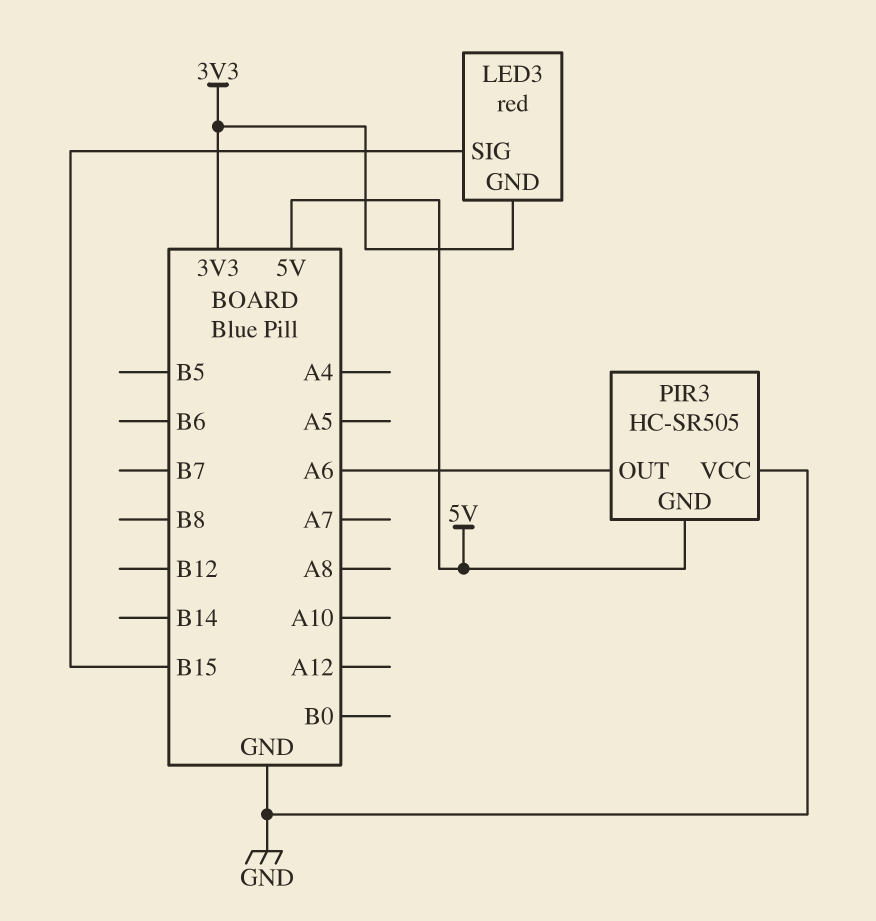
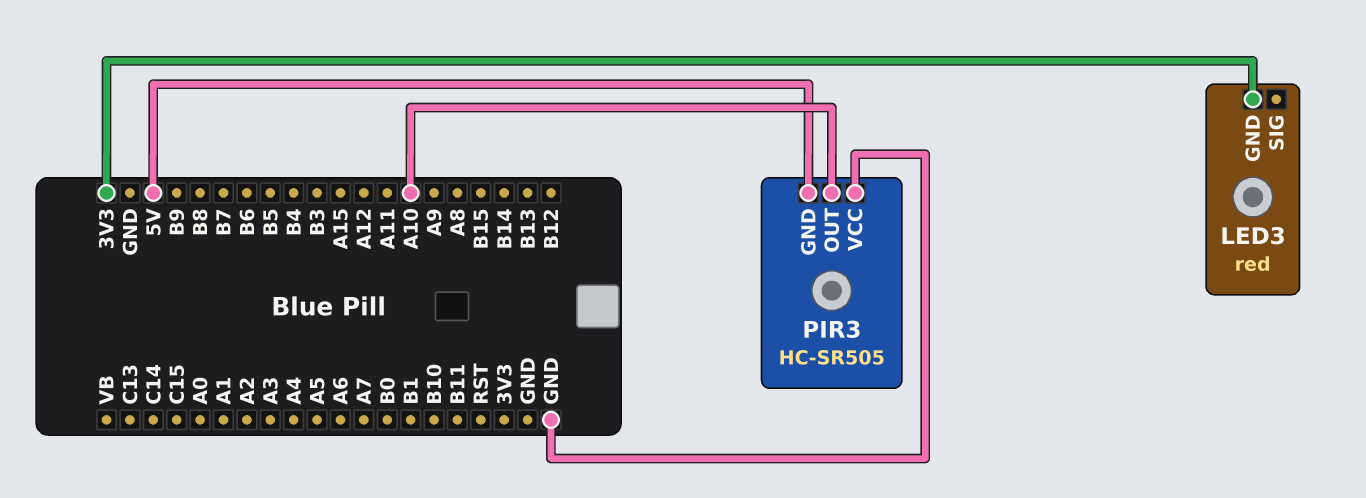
LED3 pin SIG: B15 -> none
PIR3 pin OUT: A6 -> A10

